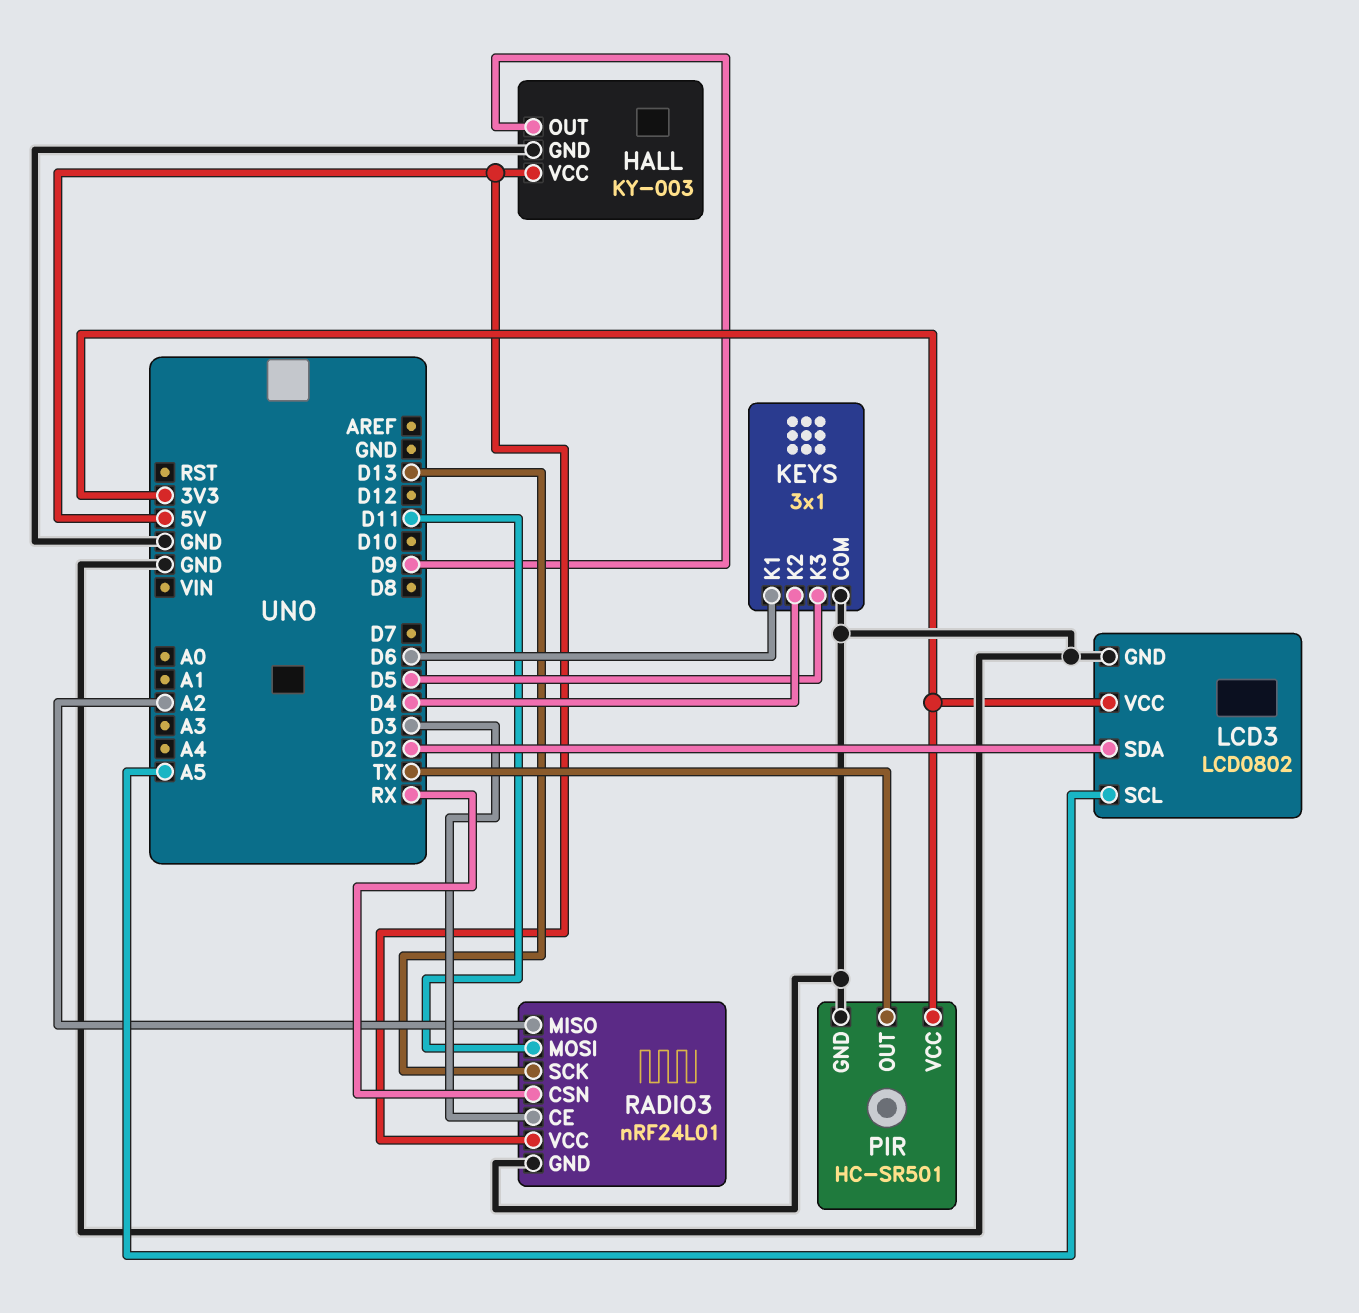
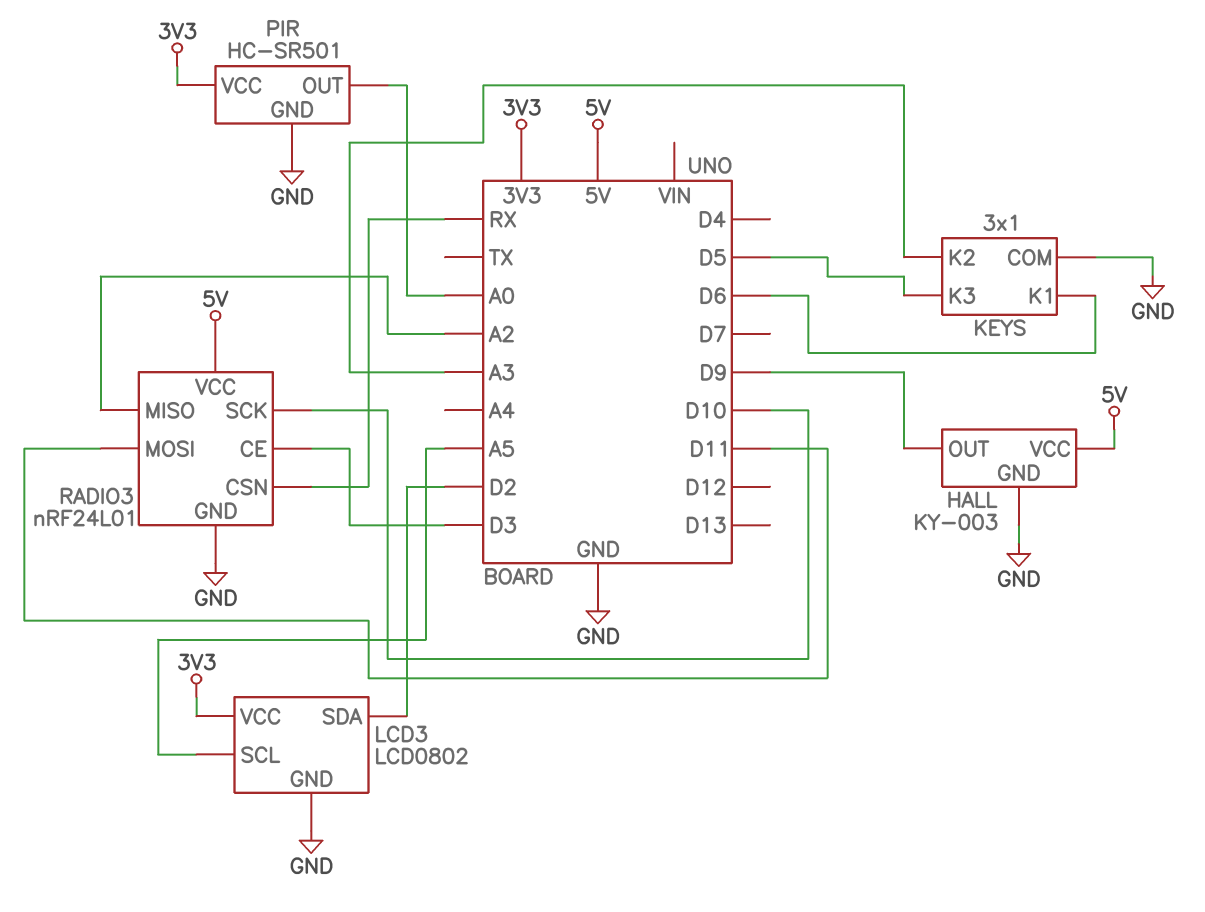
KEYS pin K2: D4 -> A3
PIR pin OUT: TX -> A0
RADIO3 pin SCK: D13 -> D10

